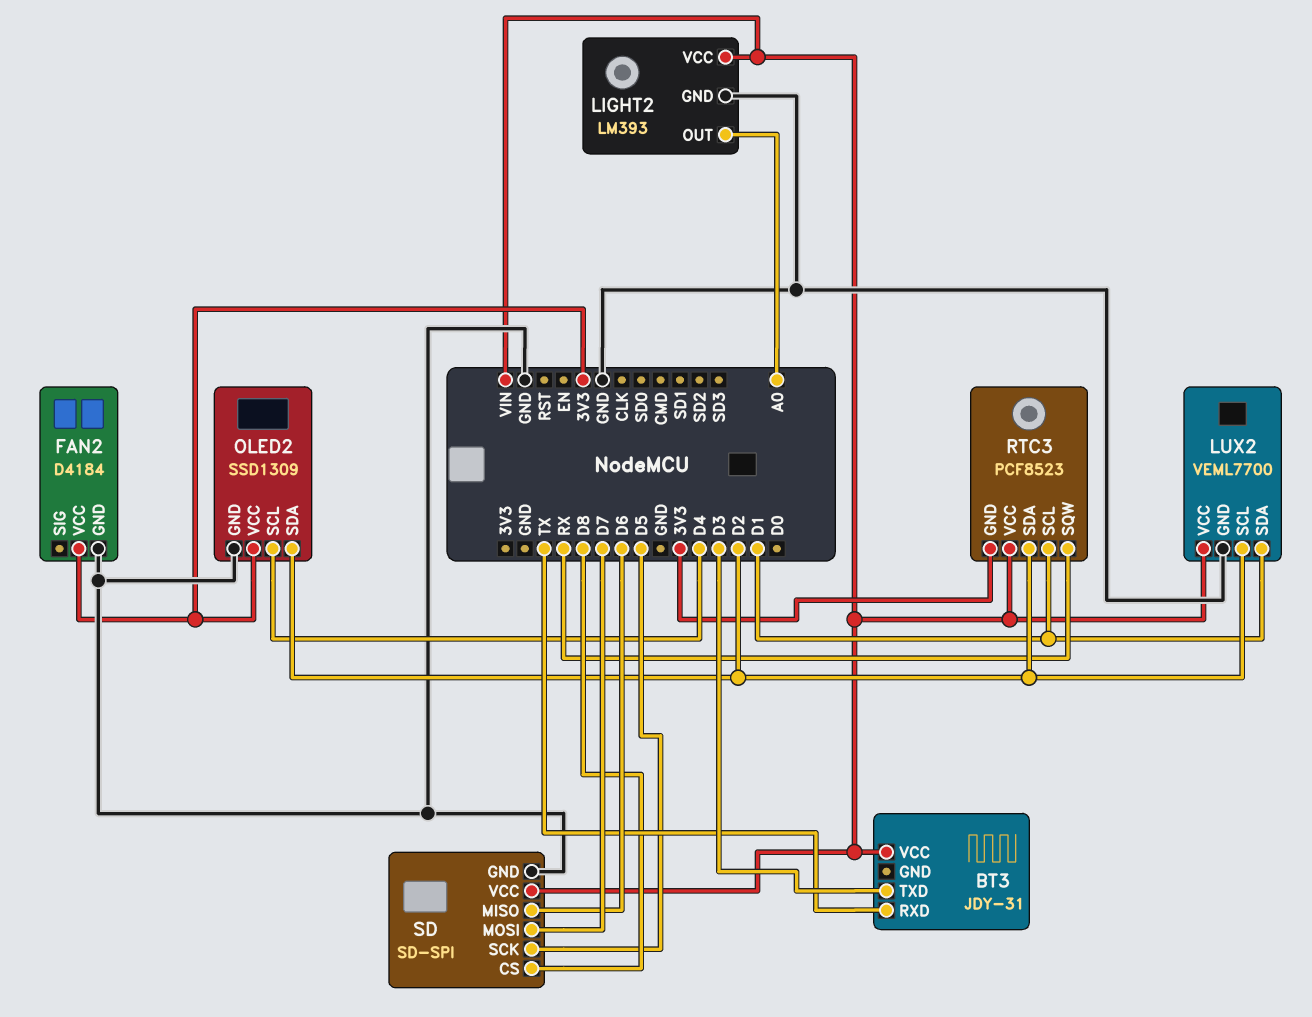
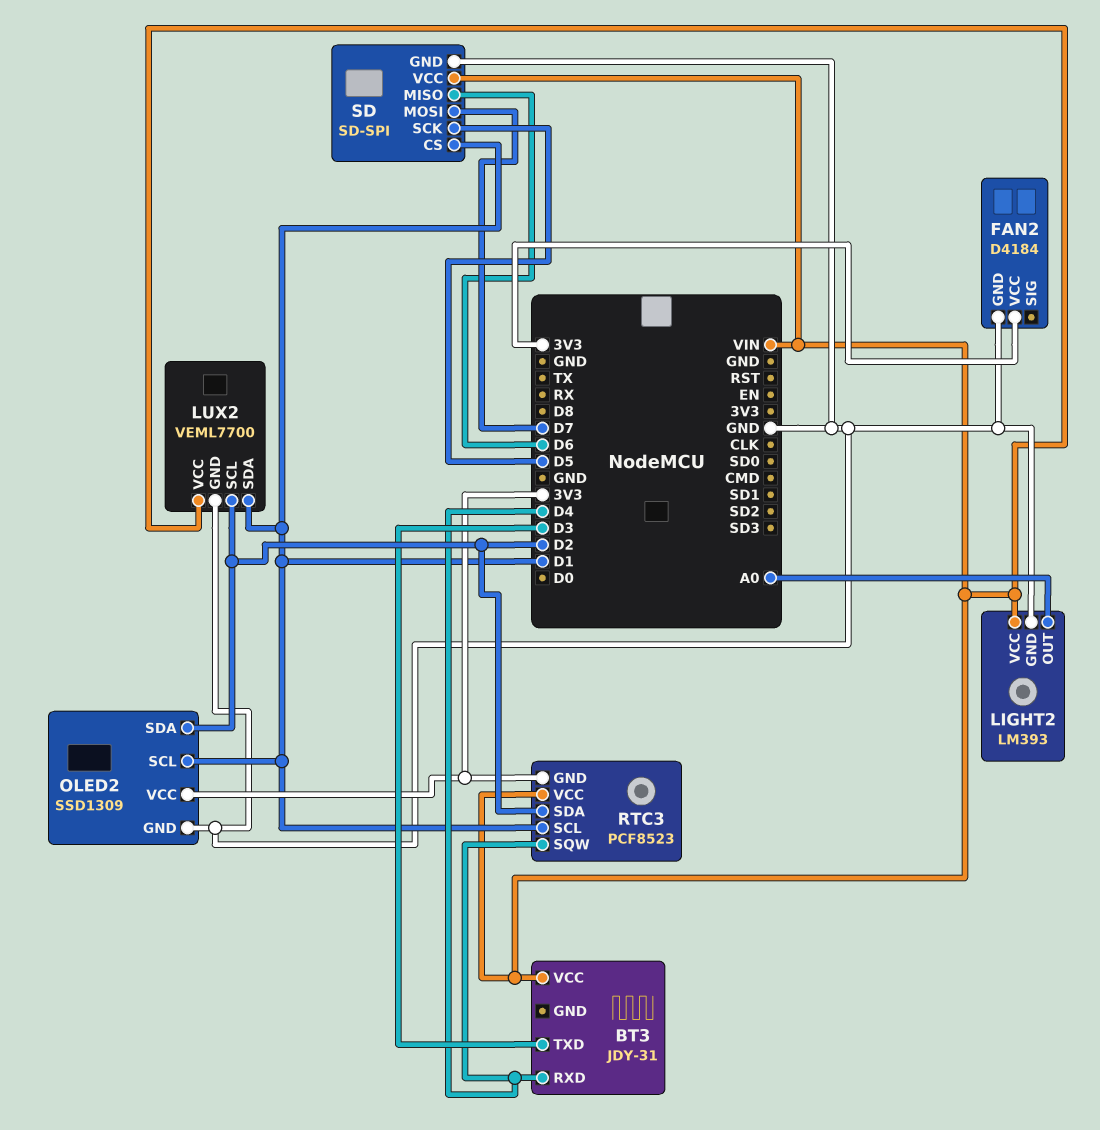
BT3 pin RXD: TX -> D4
OLED2 pin SCL: D4 -> D1
RTC3 pin SQW: RX -> D4
SD pin CS: D8 -> D1

